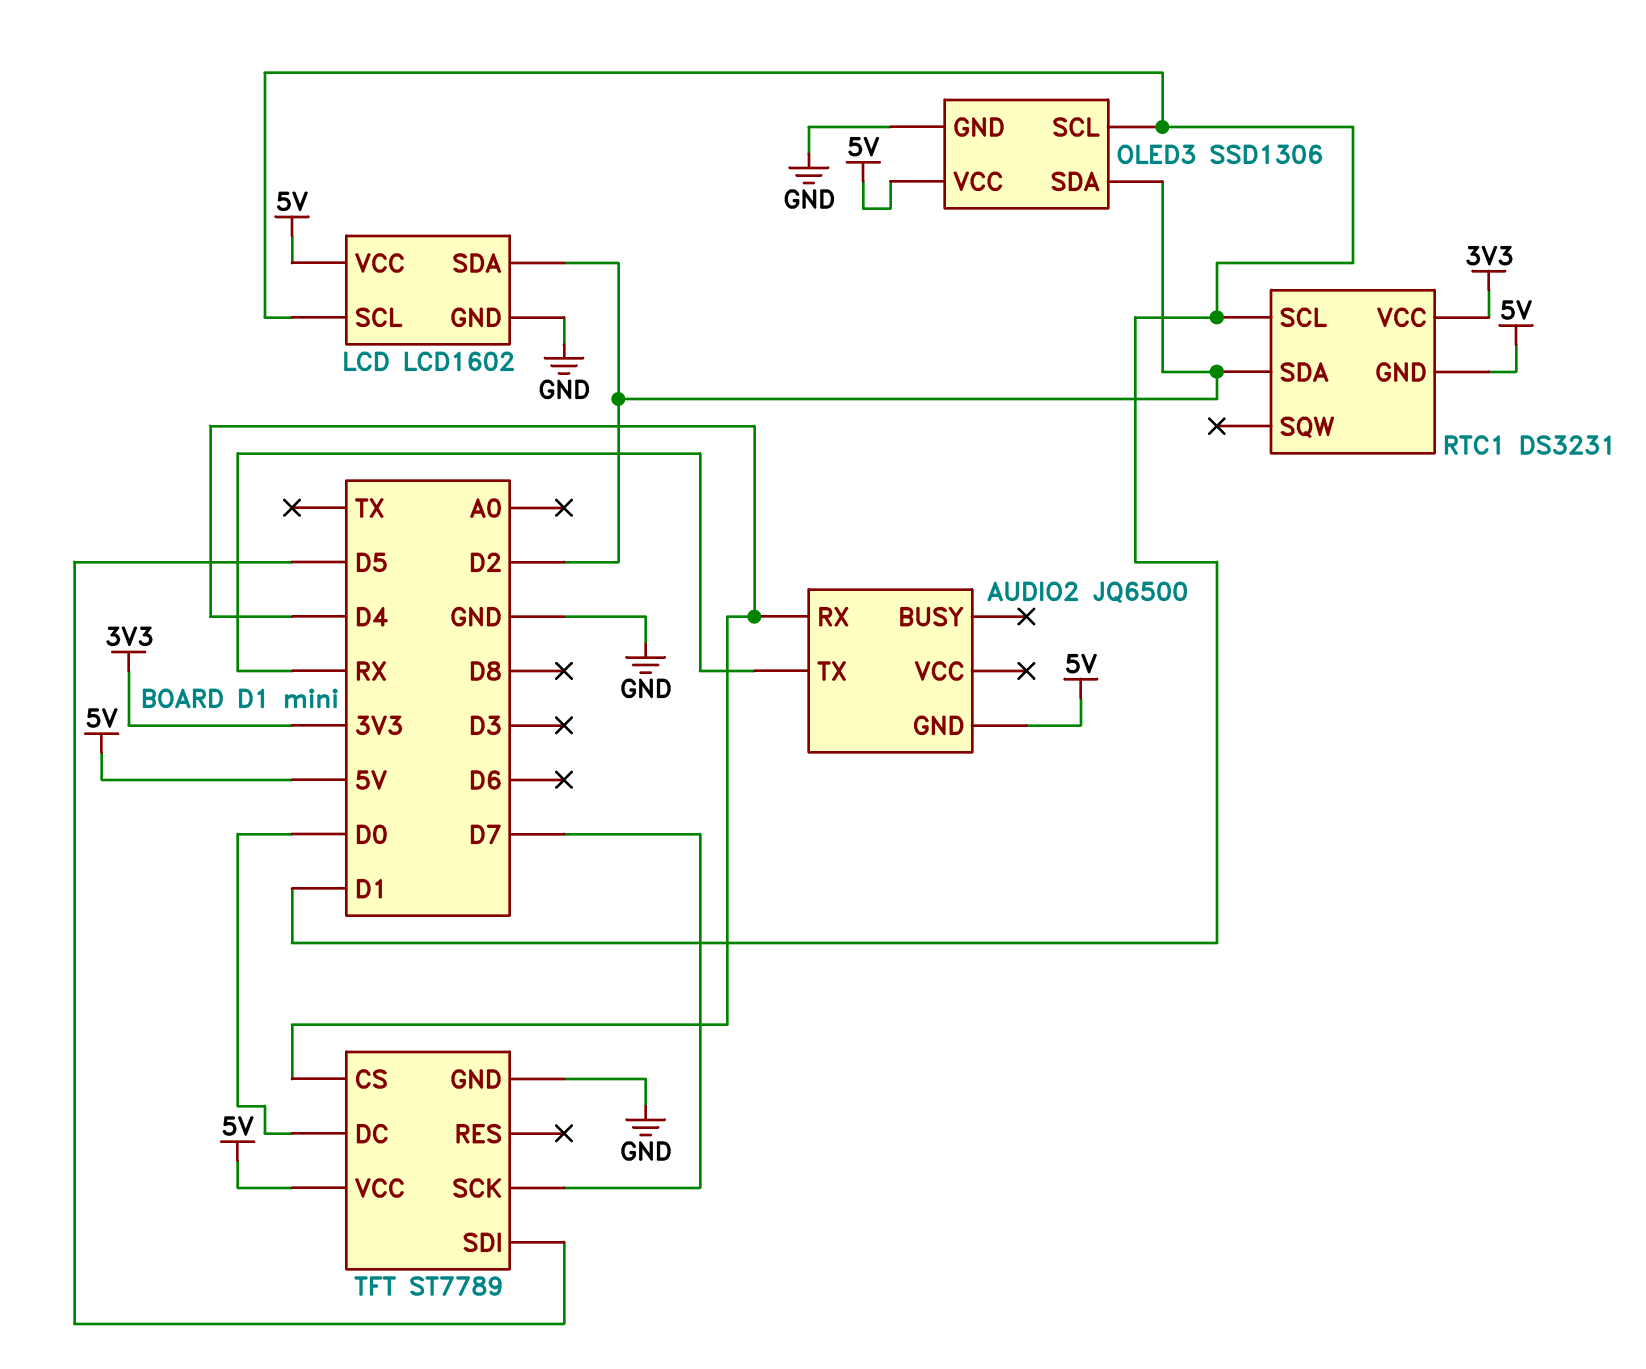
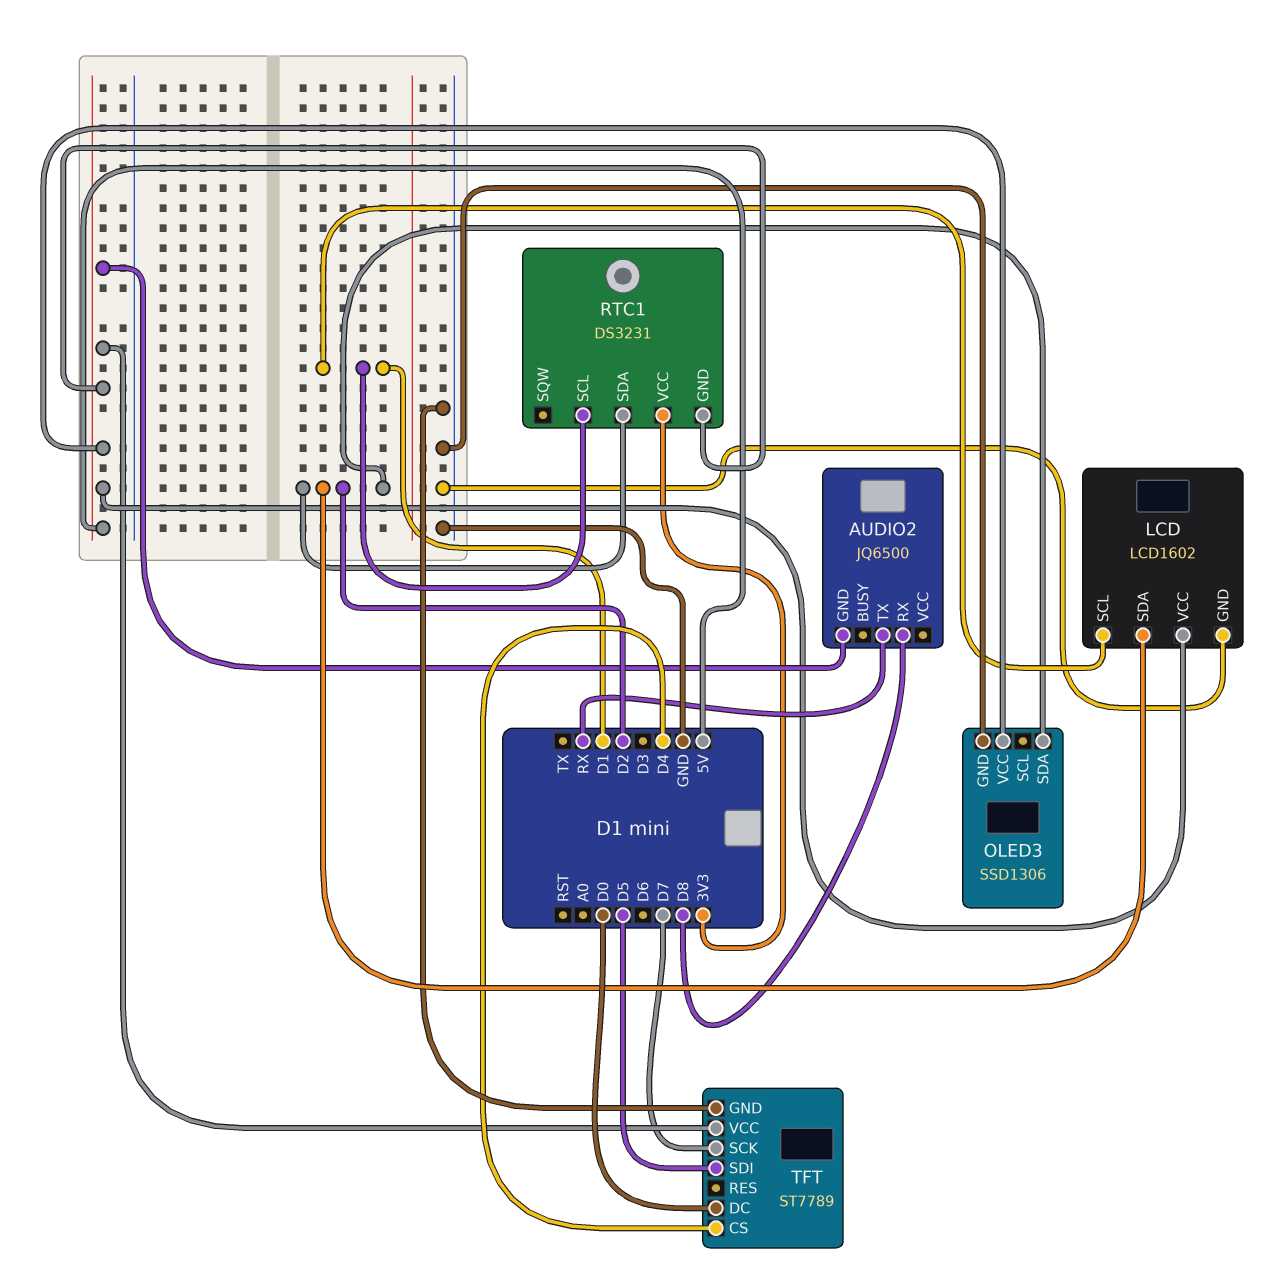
AUDIO2 pin RX: D4 -> D8
OLED3 pin SCL: D1 -> none

